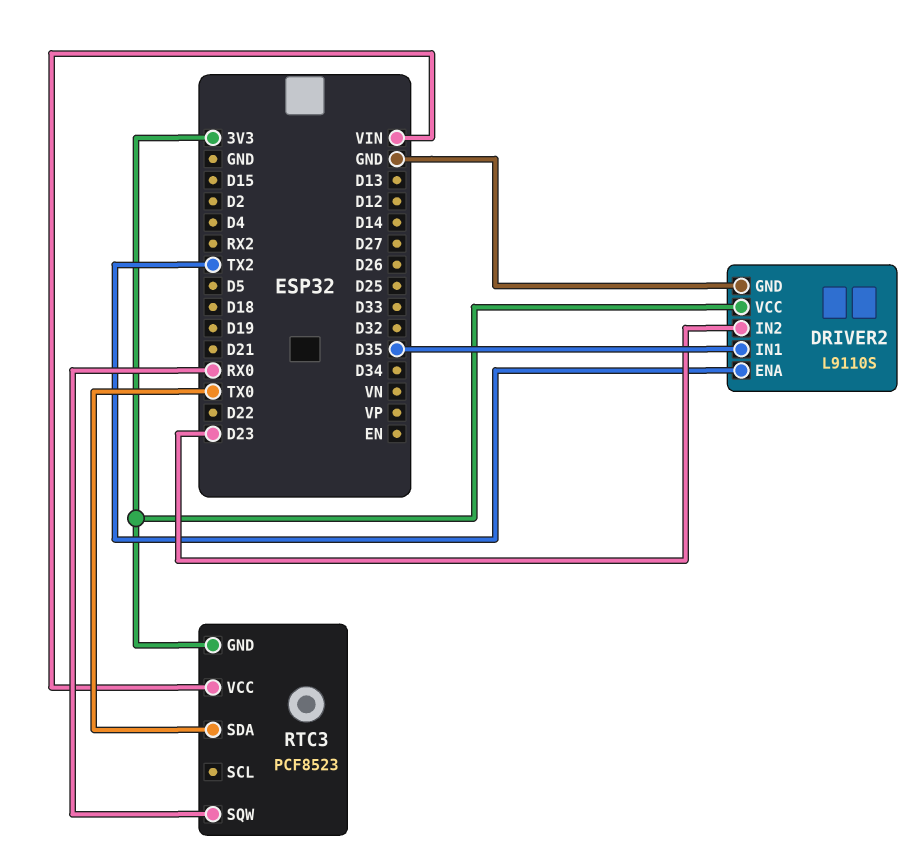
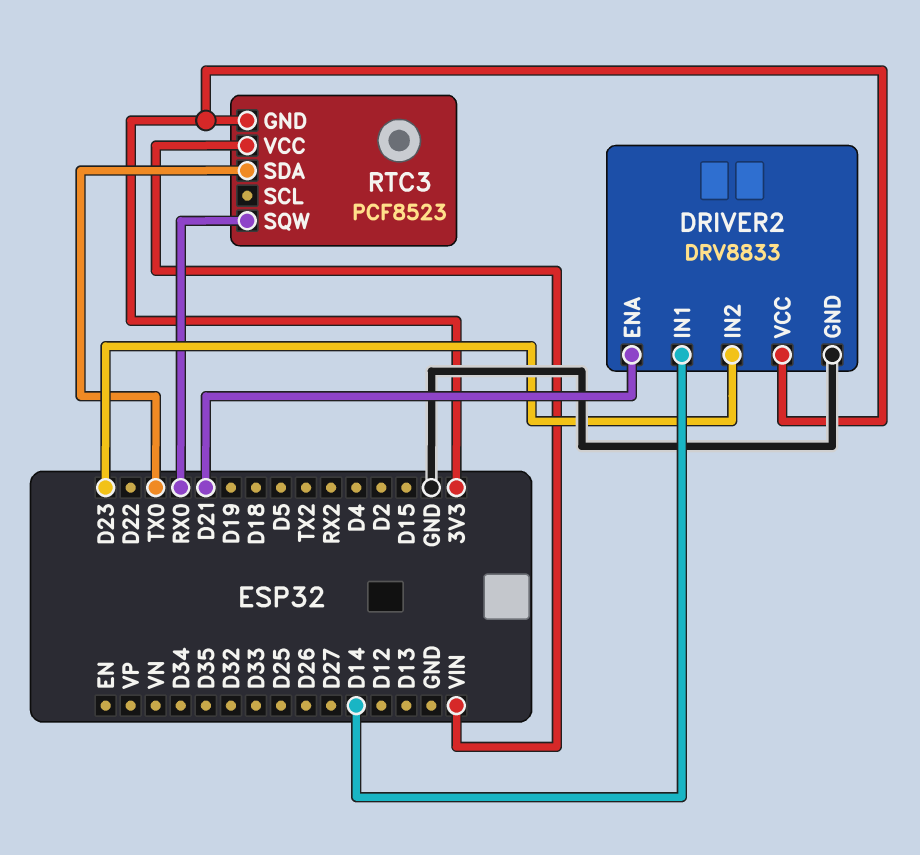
DRIVER2: L9110S -> DRV8833
DRIVER2 pin ENA: TX2 -> D21
DRIVER2 pin IN1: D35 -> D14

